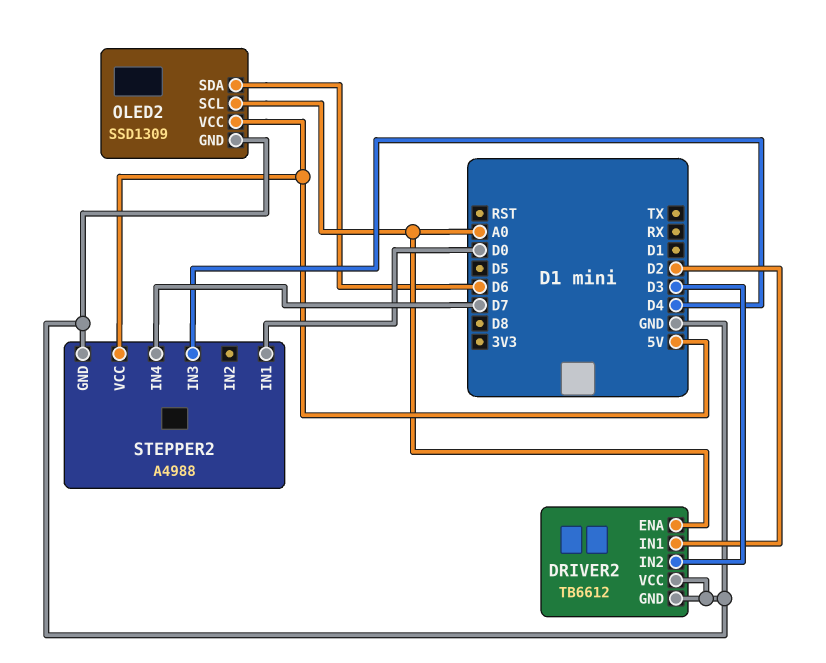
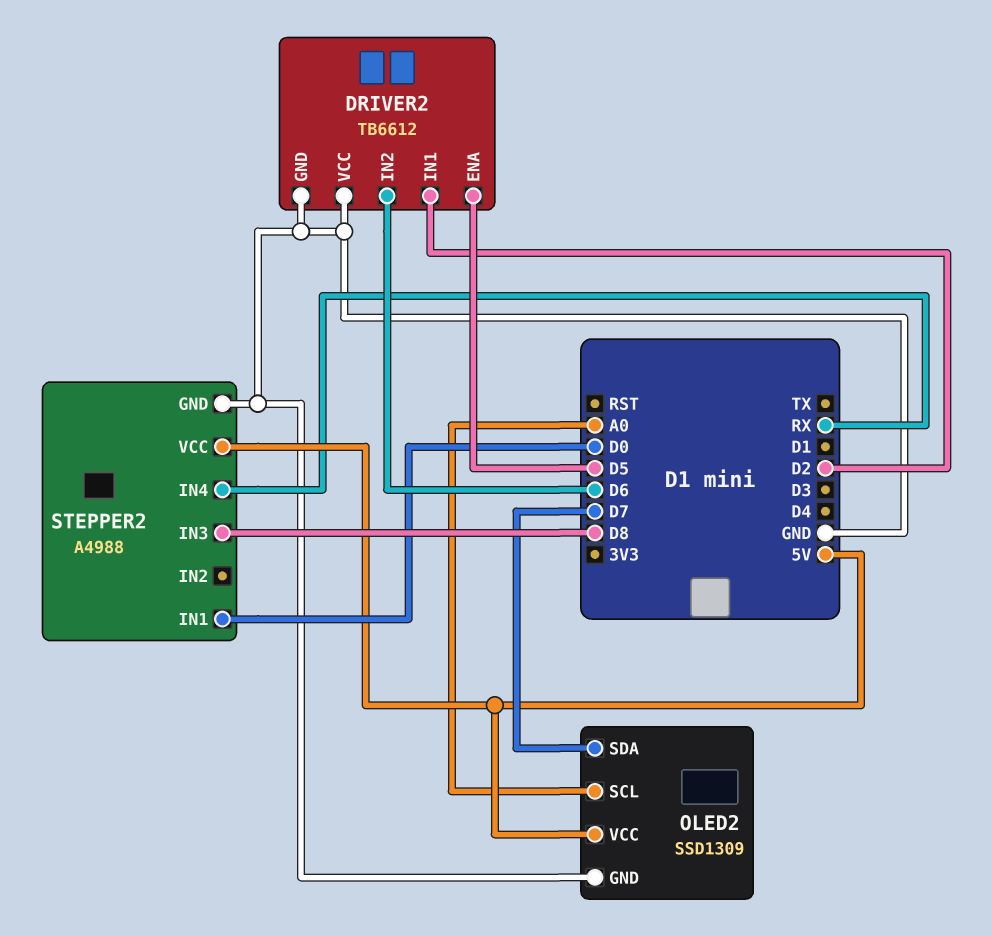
DRIVER2 pin ENA: A0 -> D5
DRIVER2 pin IN2: D3 -> D6
OLED2 pin SDA: D6 -> D7
STEPPER2 pin IN3: D4 -> D8
STEPPER2 pin IN4: D7 -> RX

